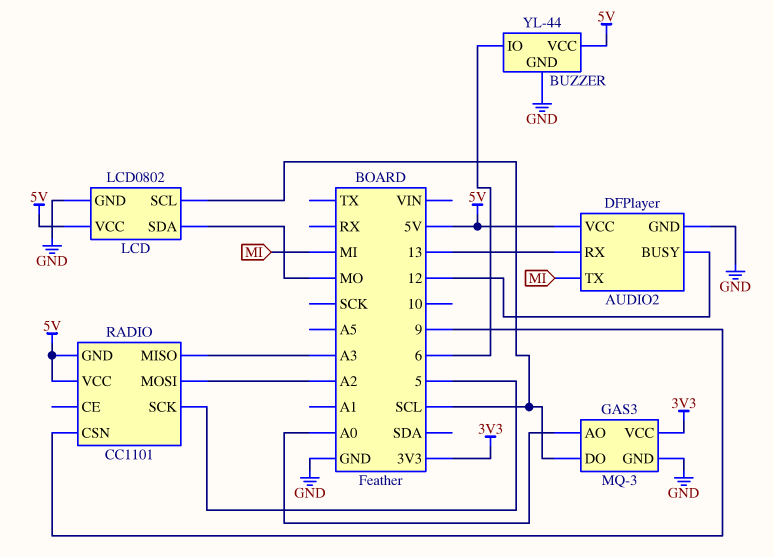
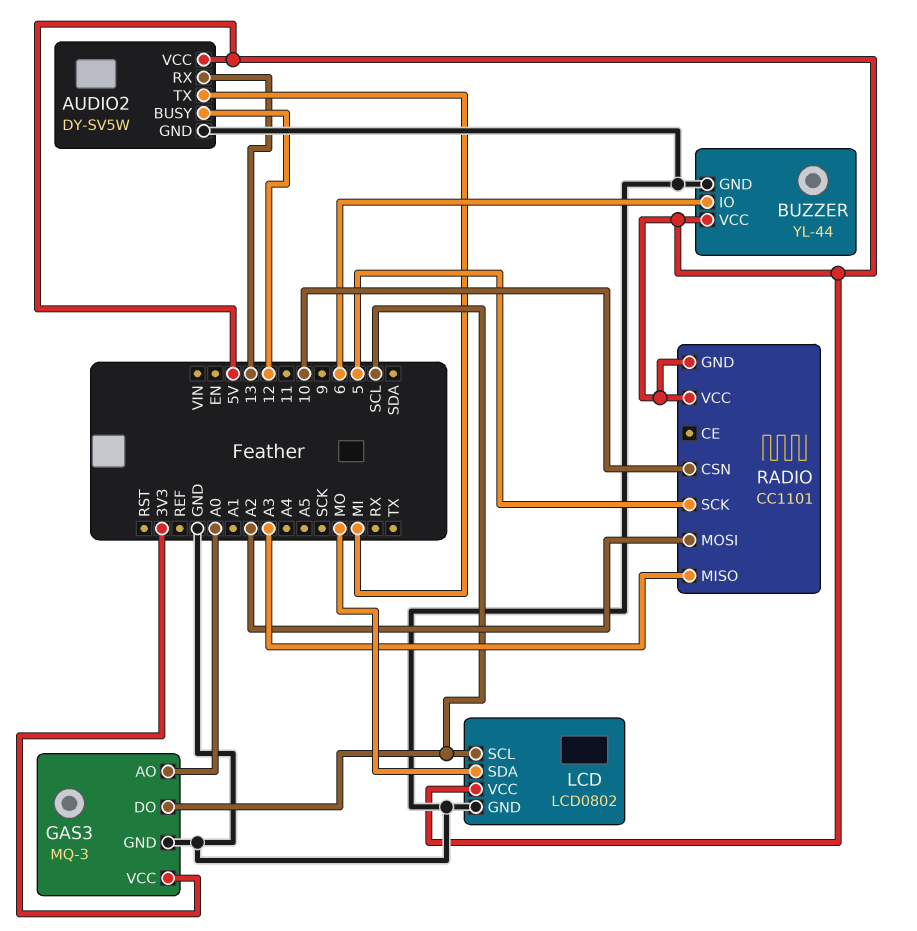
AUDIO2: DFPlayer -> DY-SV5W
RADIO pin CSN: 9 -> 10

